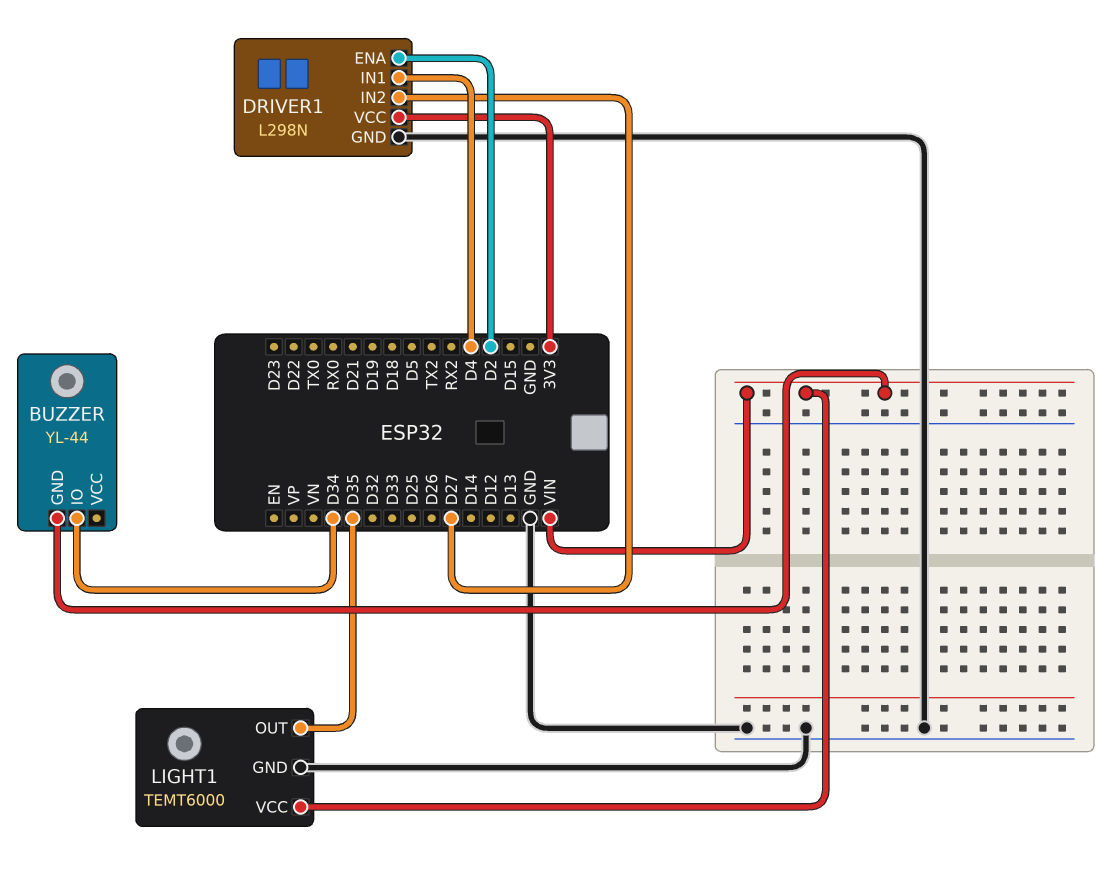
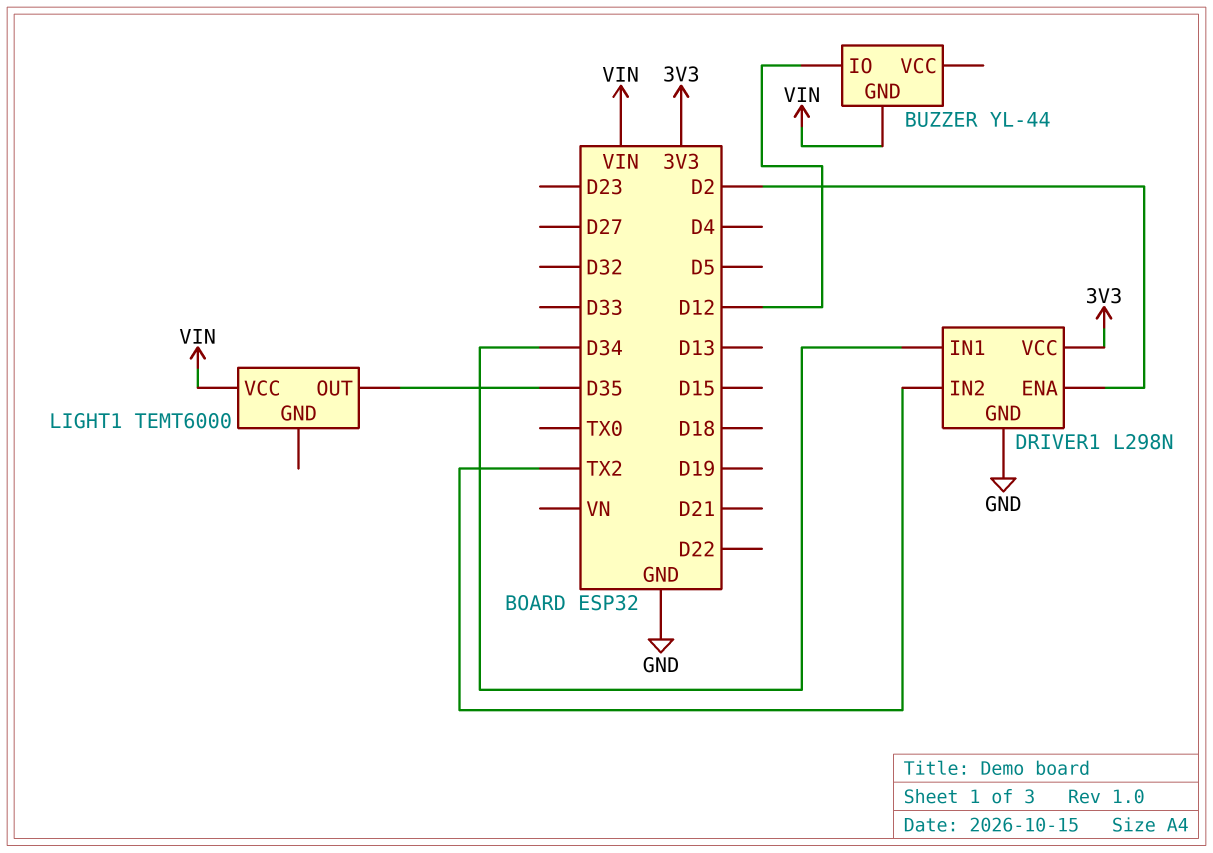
BUZZER pin IO: D34 -> D12
DRIVER1 pin IN1: D4 -> D34
DRIVER1 pin IN2: D27 -> TX2
LIGHT1 pin GND: GND -> none

